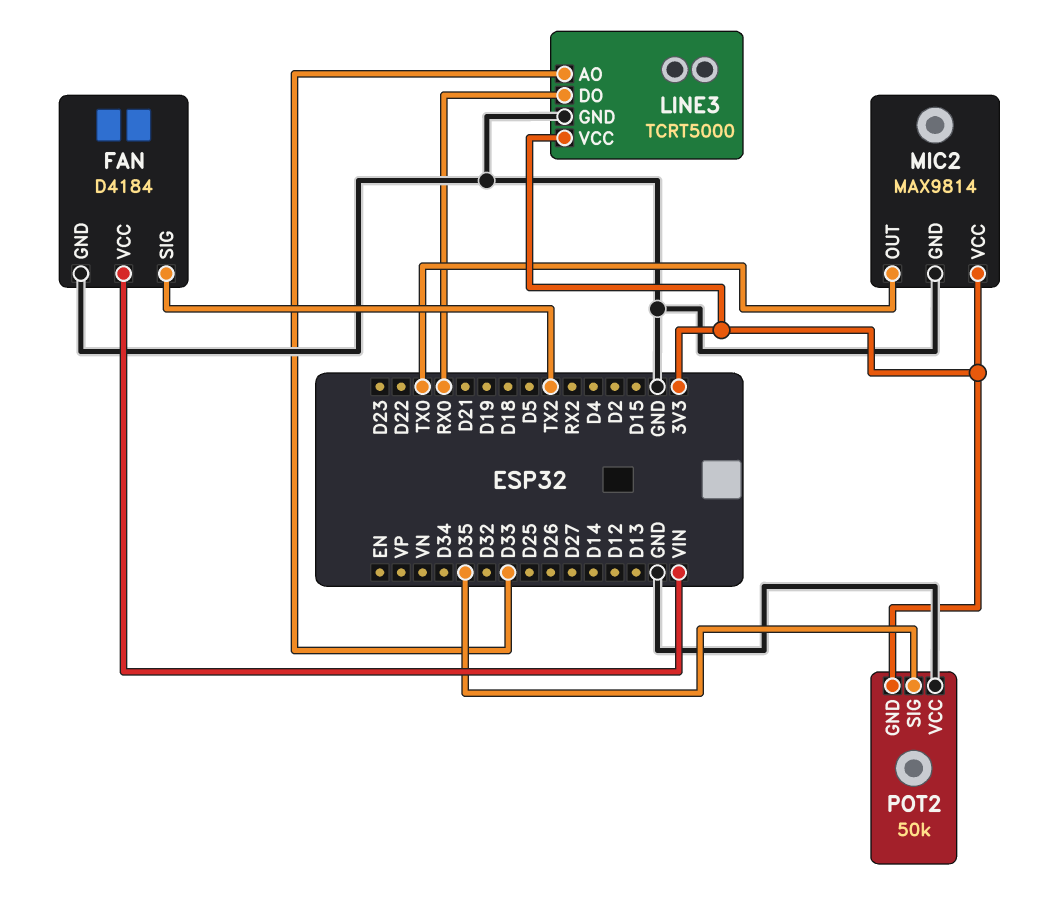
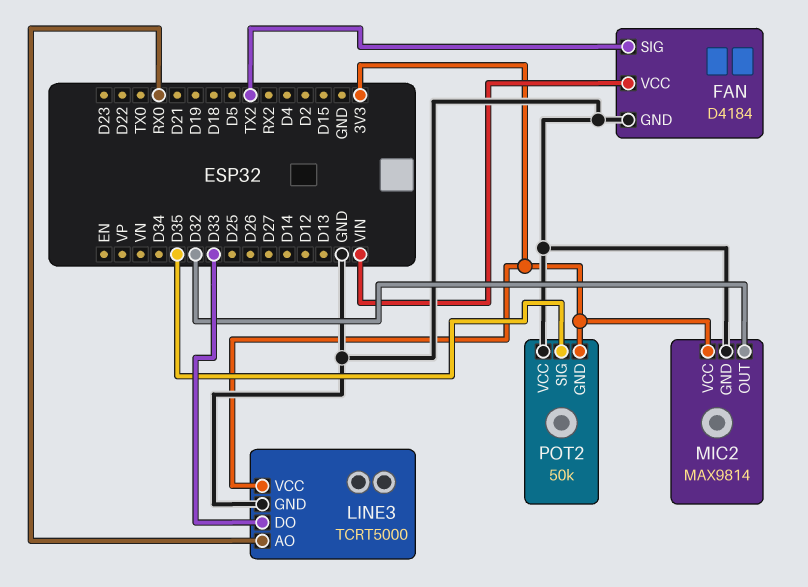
LINE3 pin AO: D33 -> RX0
LINE3 pin DO: RX0 -> D33
MIC2 pin OUT: TX0 -> D32

